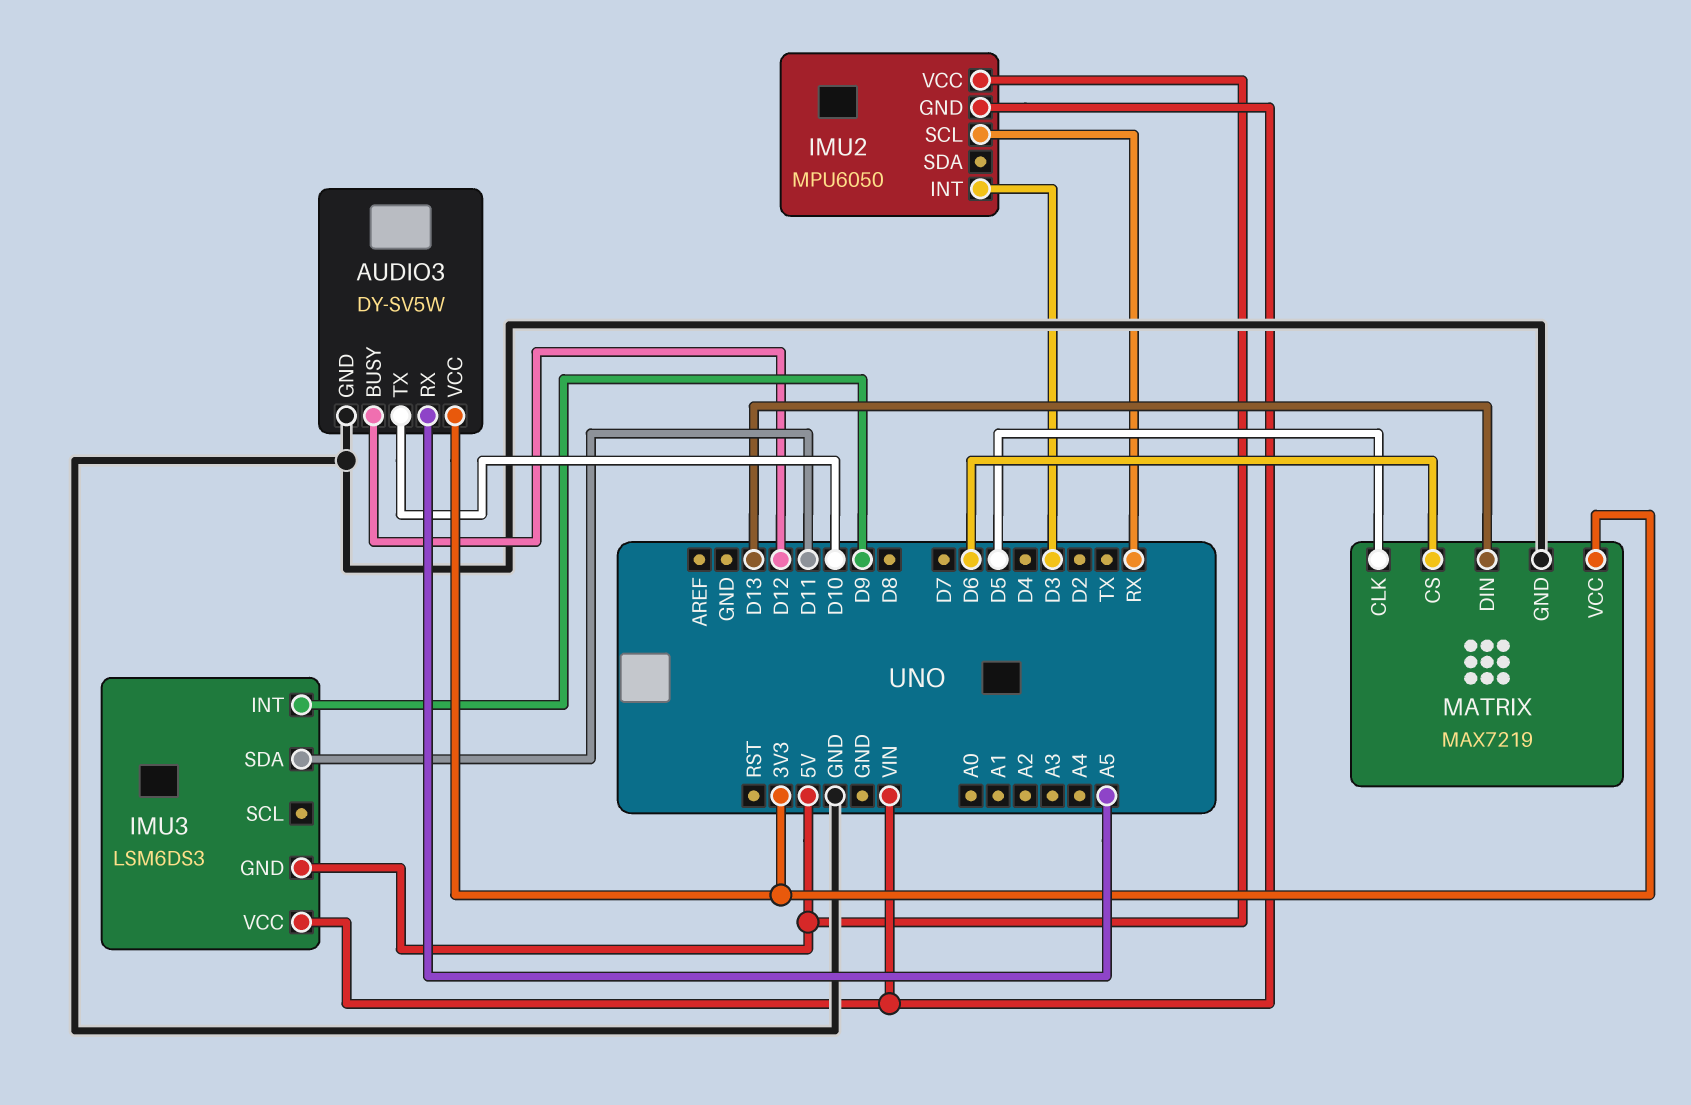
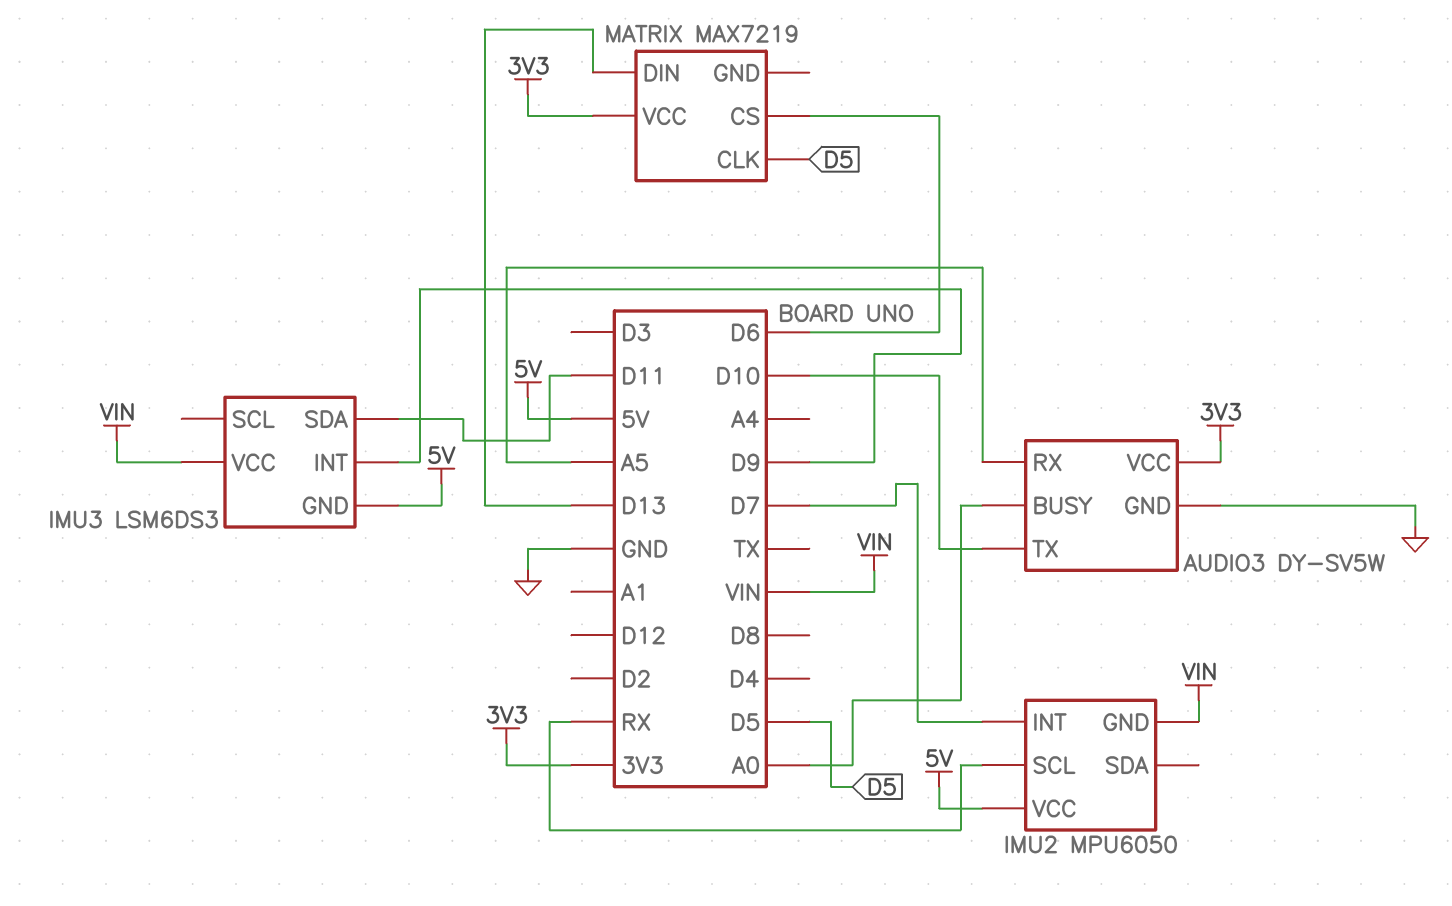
AUDIO3 pin BUSY: D12 -> A0
IMU2 pin INT: D3 -> D7
MATRIX pin GND: GND -> none

